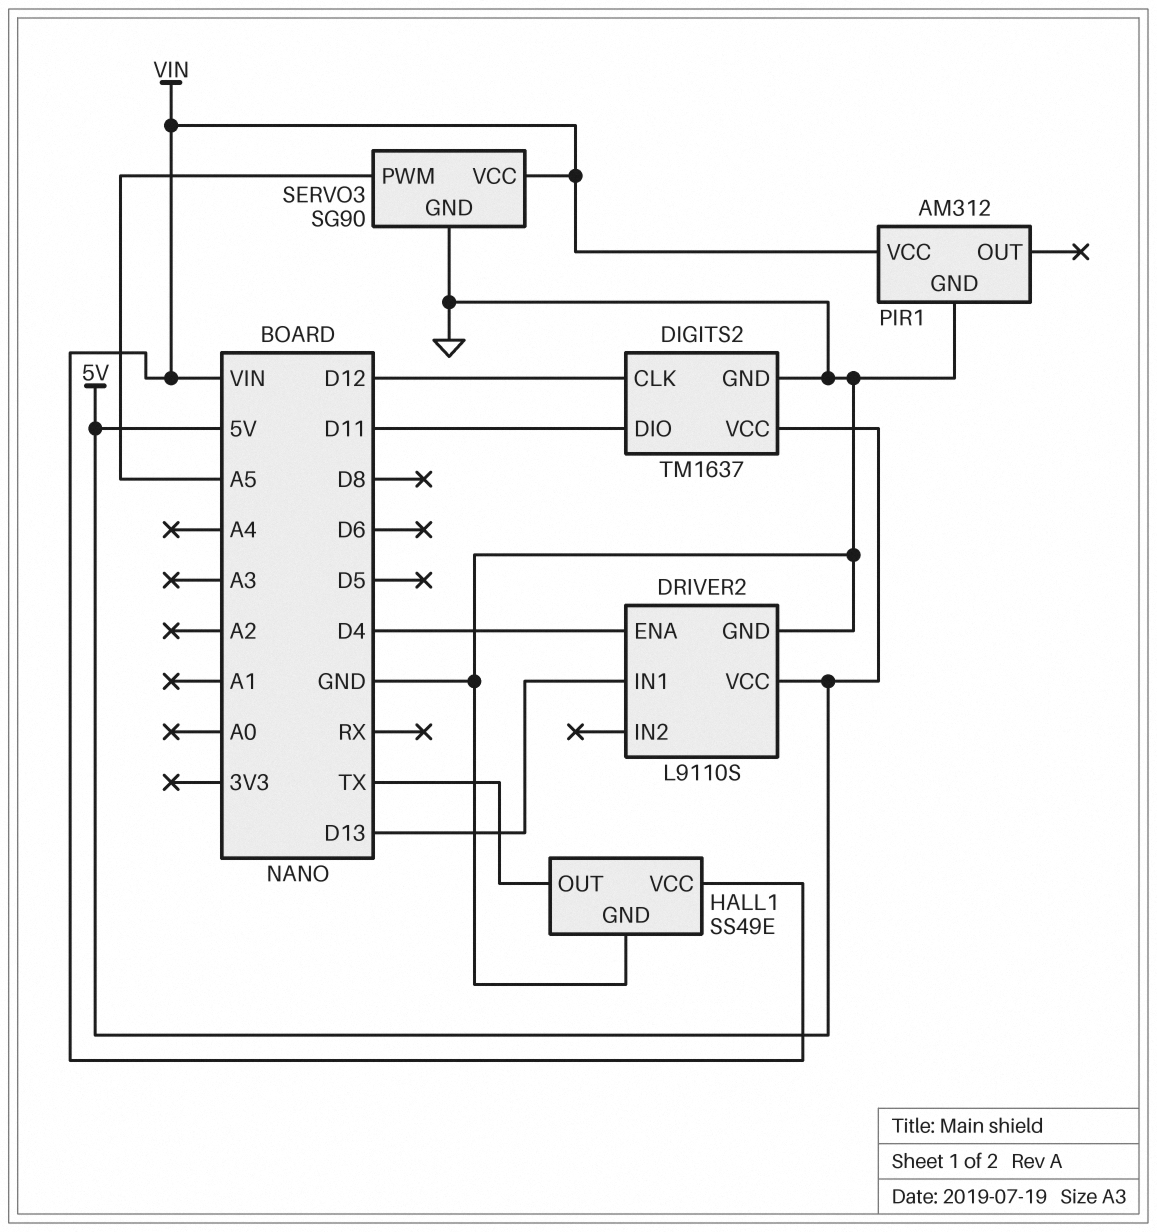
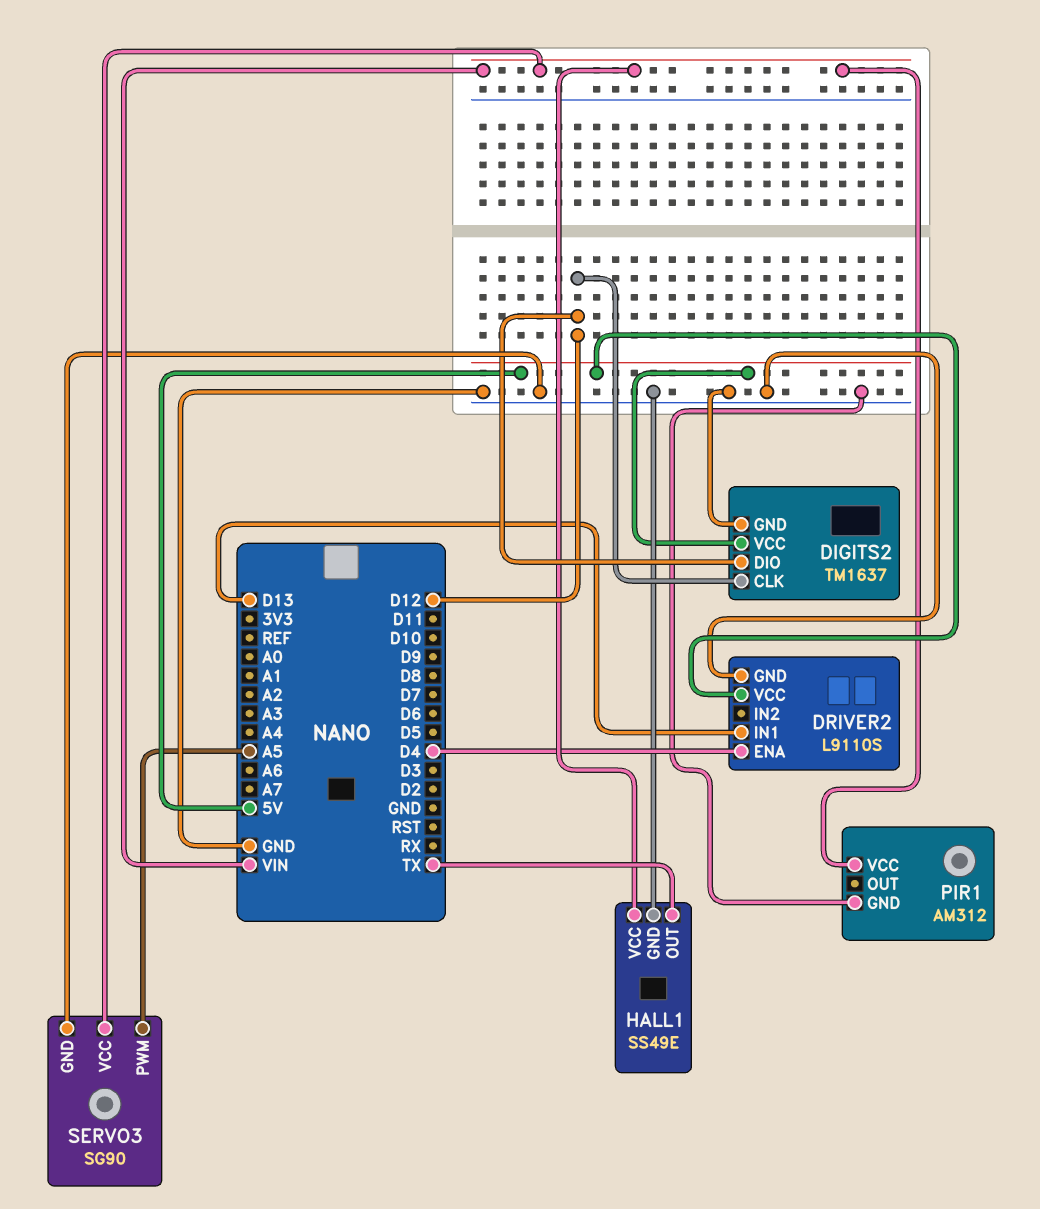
DIGITS2 pin DIO: D11 -> D12

